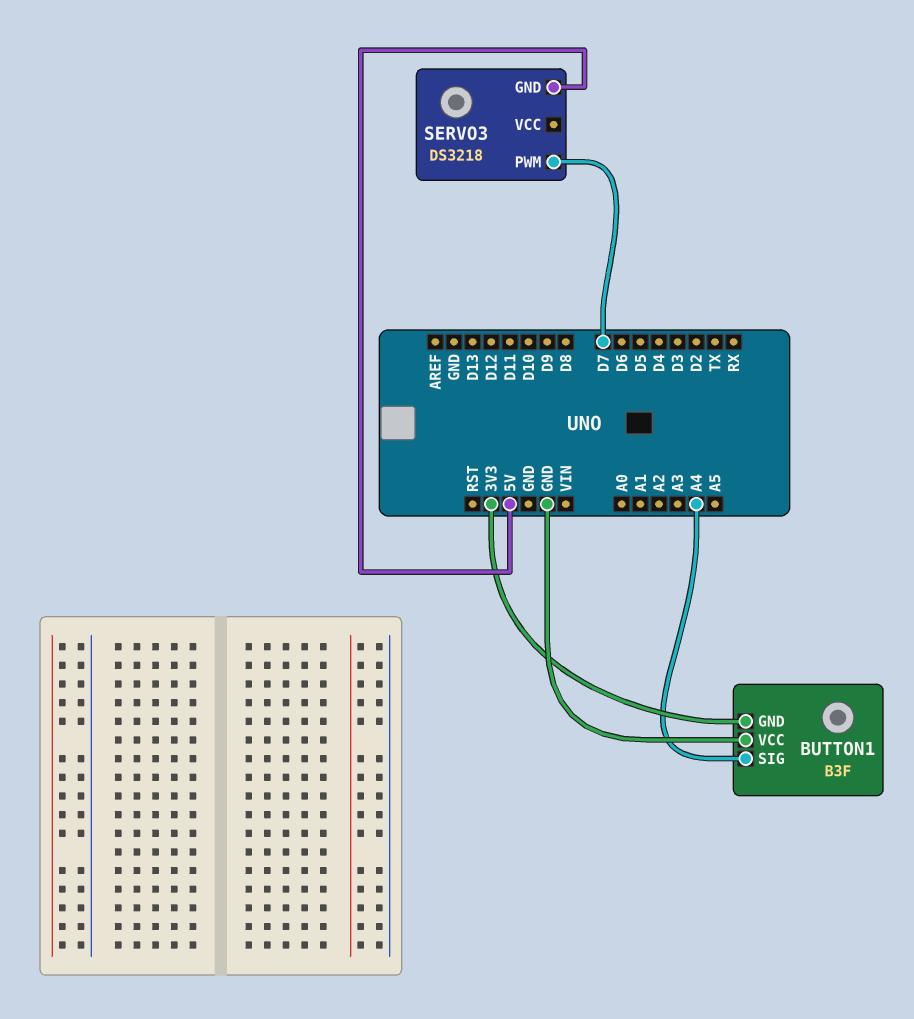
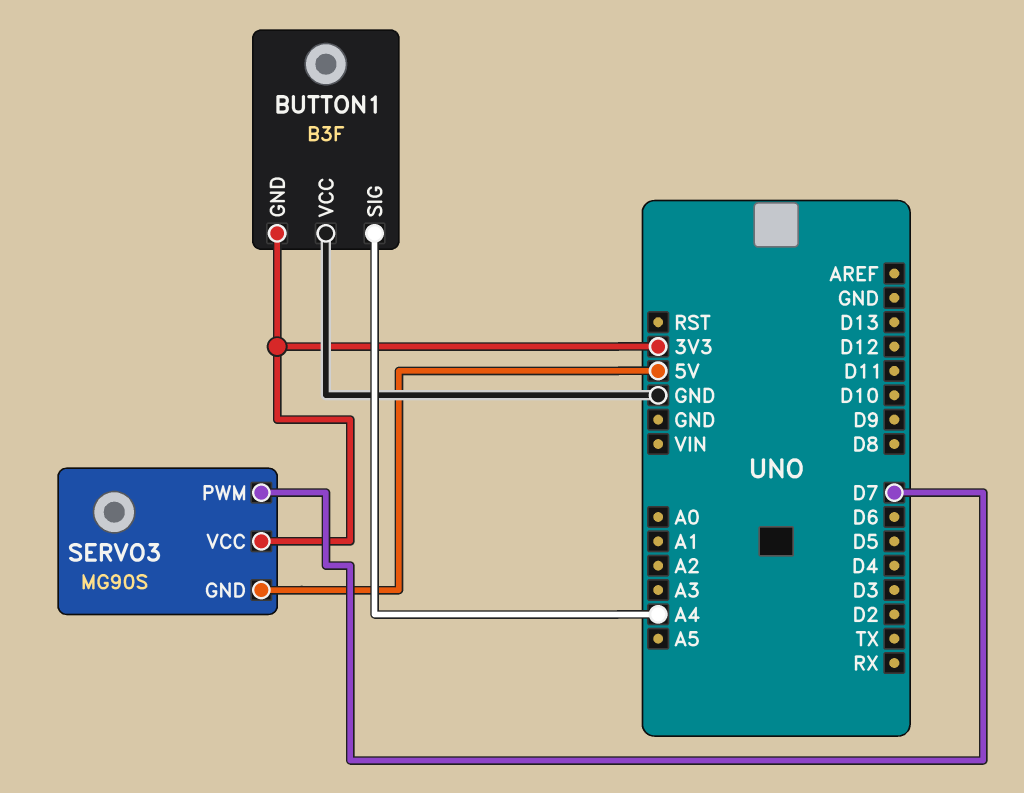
SERVO3: DS3218 -> MG90S
SERVO3 pin VCC: none -> 3V3

